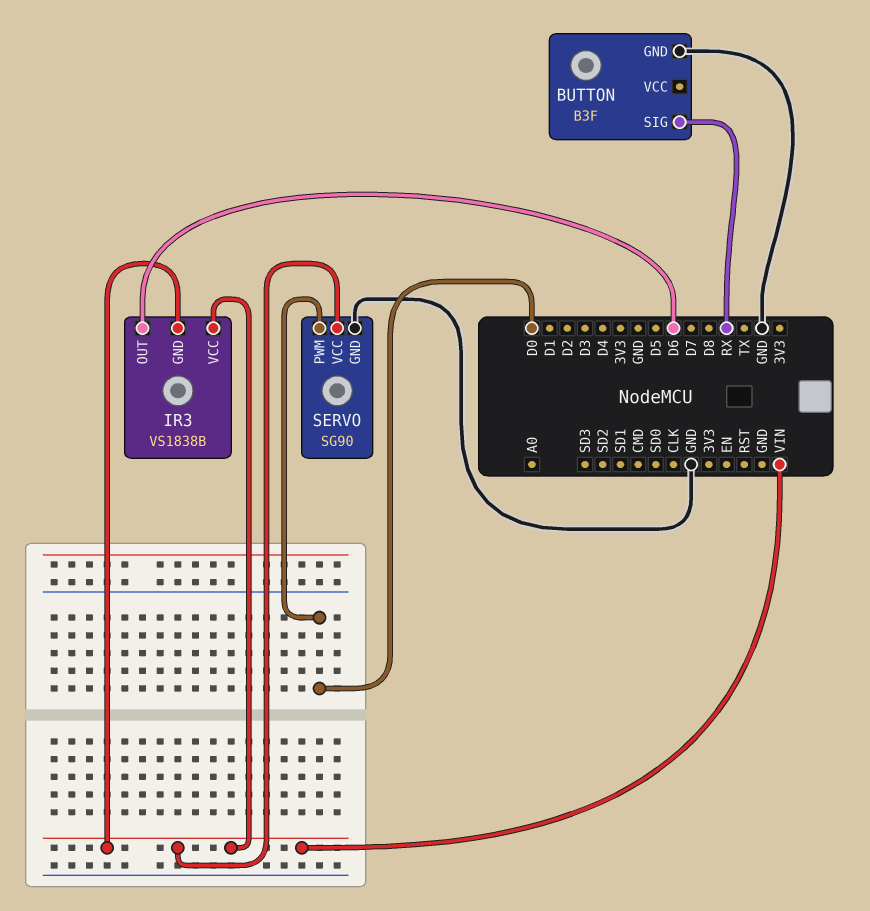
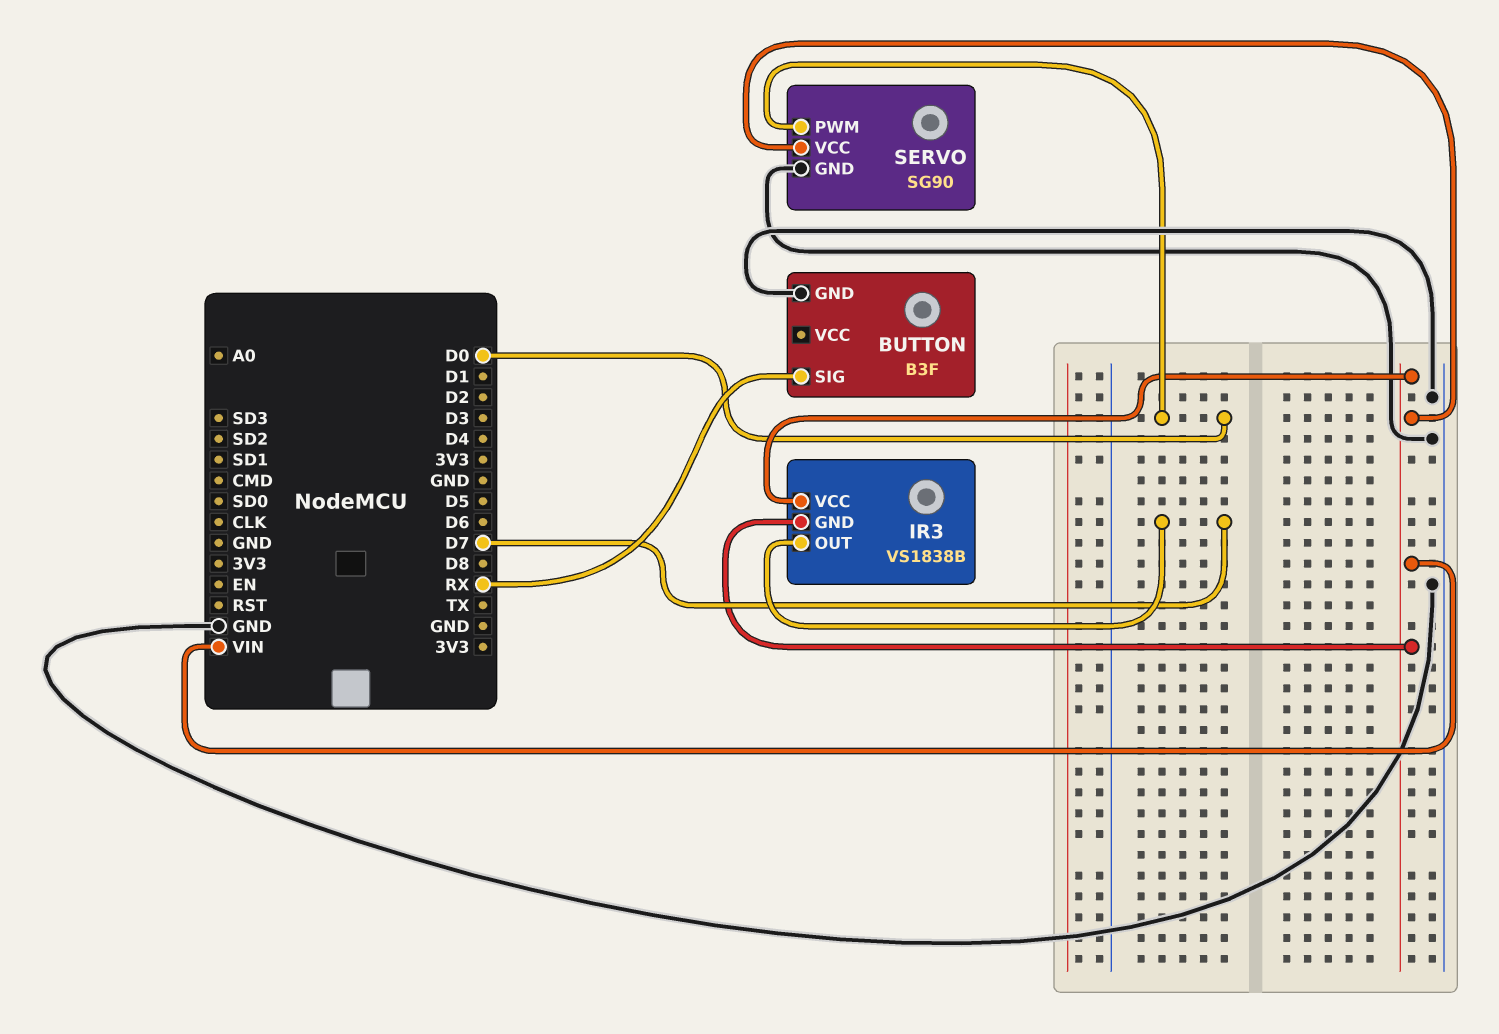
IR3 pin OUT: D6 -> D7

